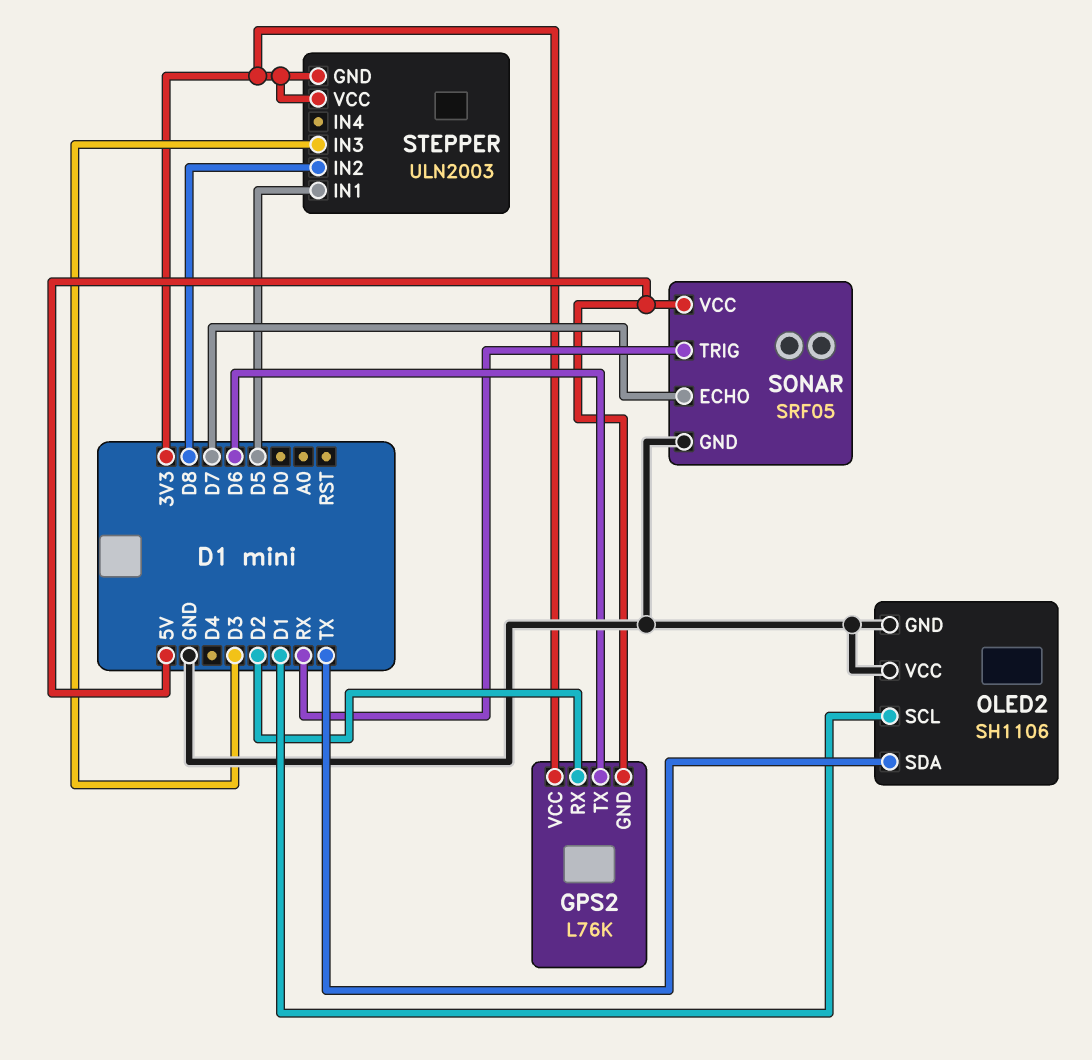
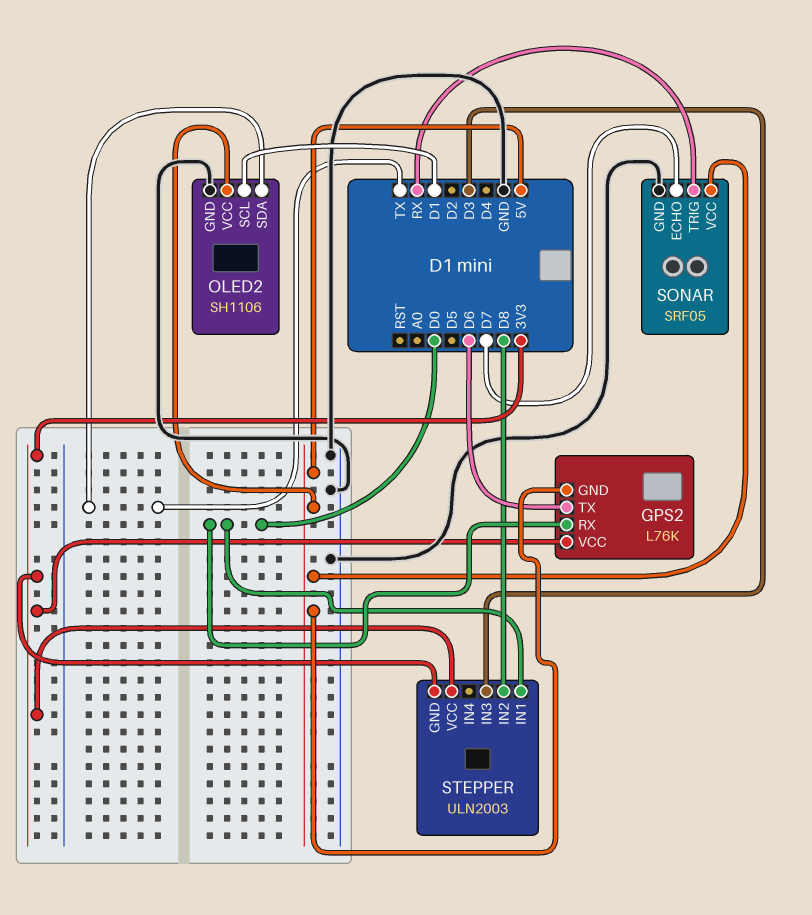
GPS2 pin RX: D2 -> D0
OLED2 pin VCC: GND -> 5V
STEPPER pin IN1: D5 -> D0

